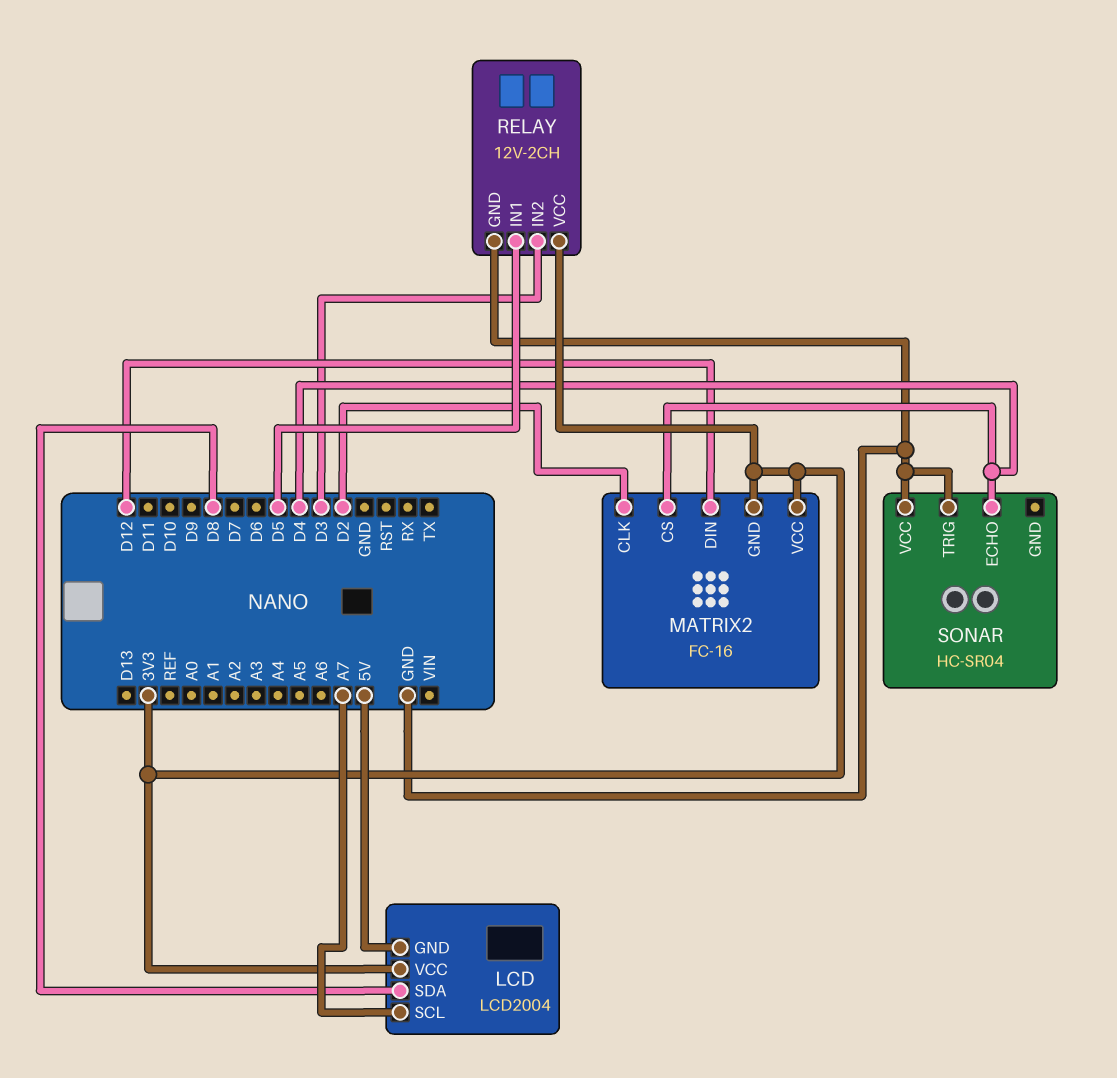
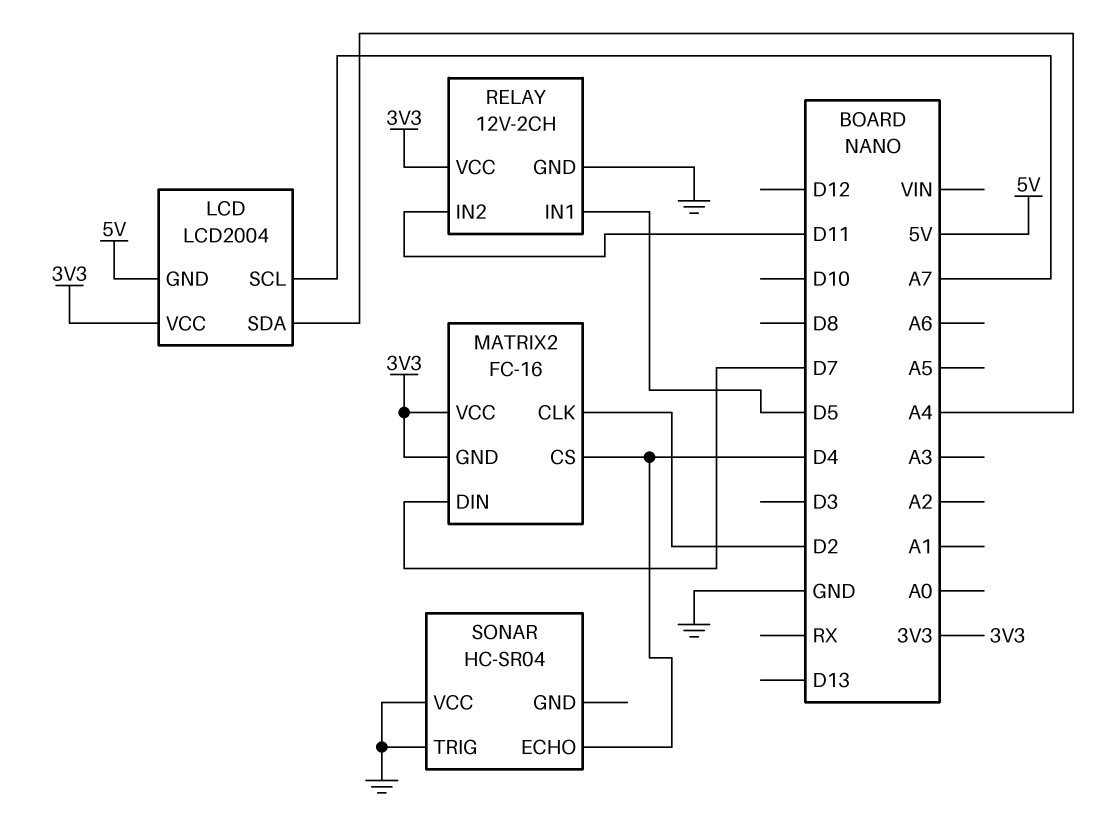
LCD pin SDA: D8 -> A4
MATRIX2 pin DIN: D12 -> D7
RELAY pin IN2: D3 -> D11

